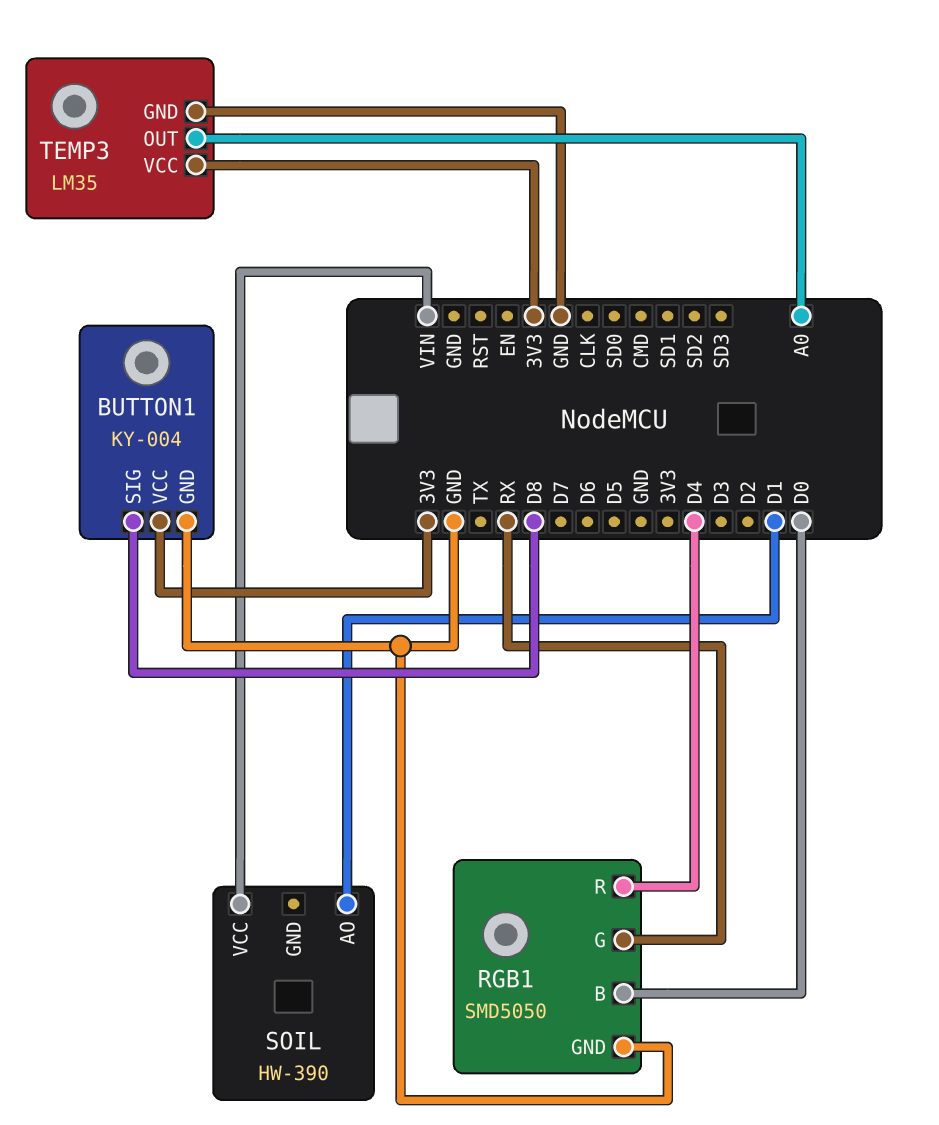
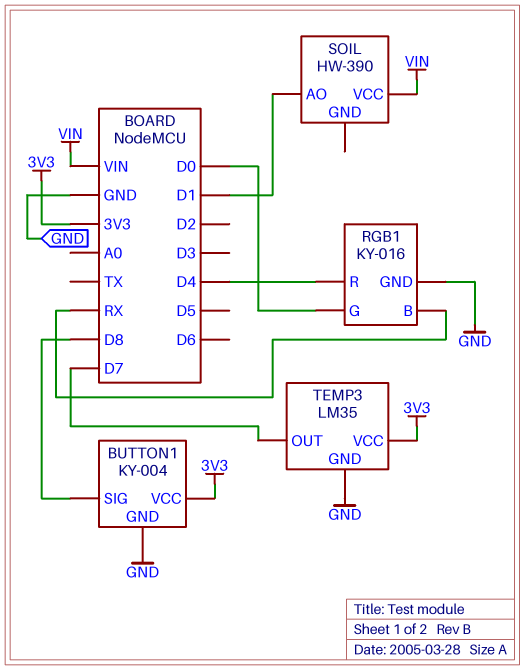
RGB1: SMD5050 -> KY-016
RGB1 pin B: D0 -> RX
RGB1 pin G: RX -> D0
TEMP3 pin OUT: A0 -> D7

